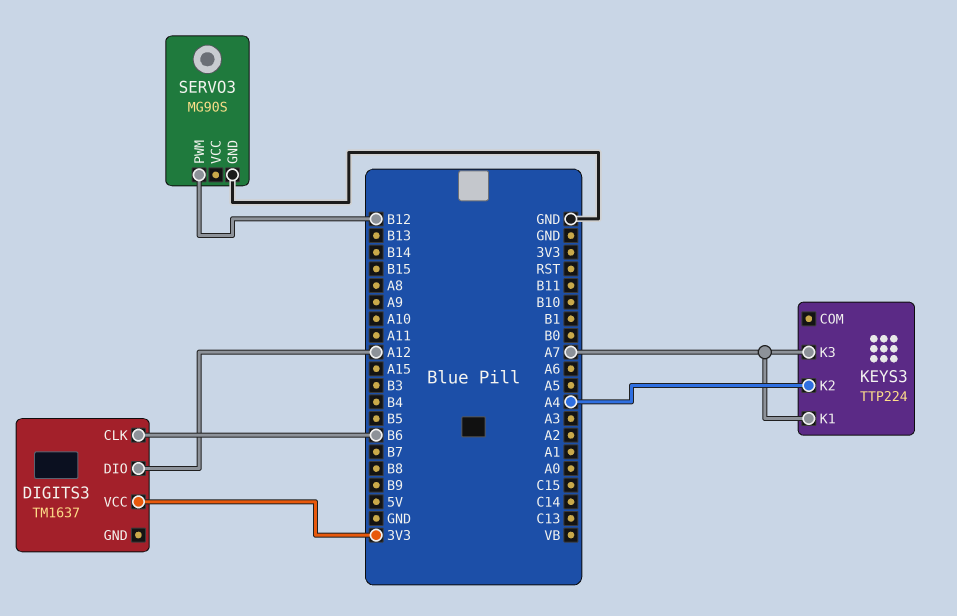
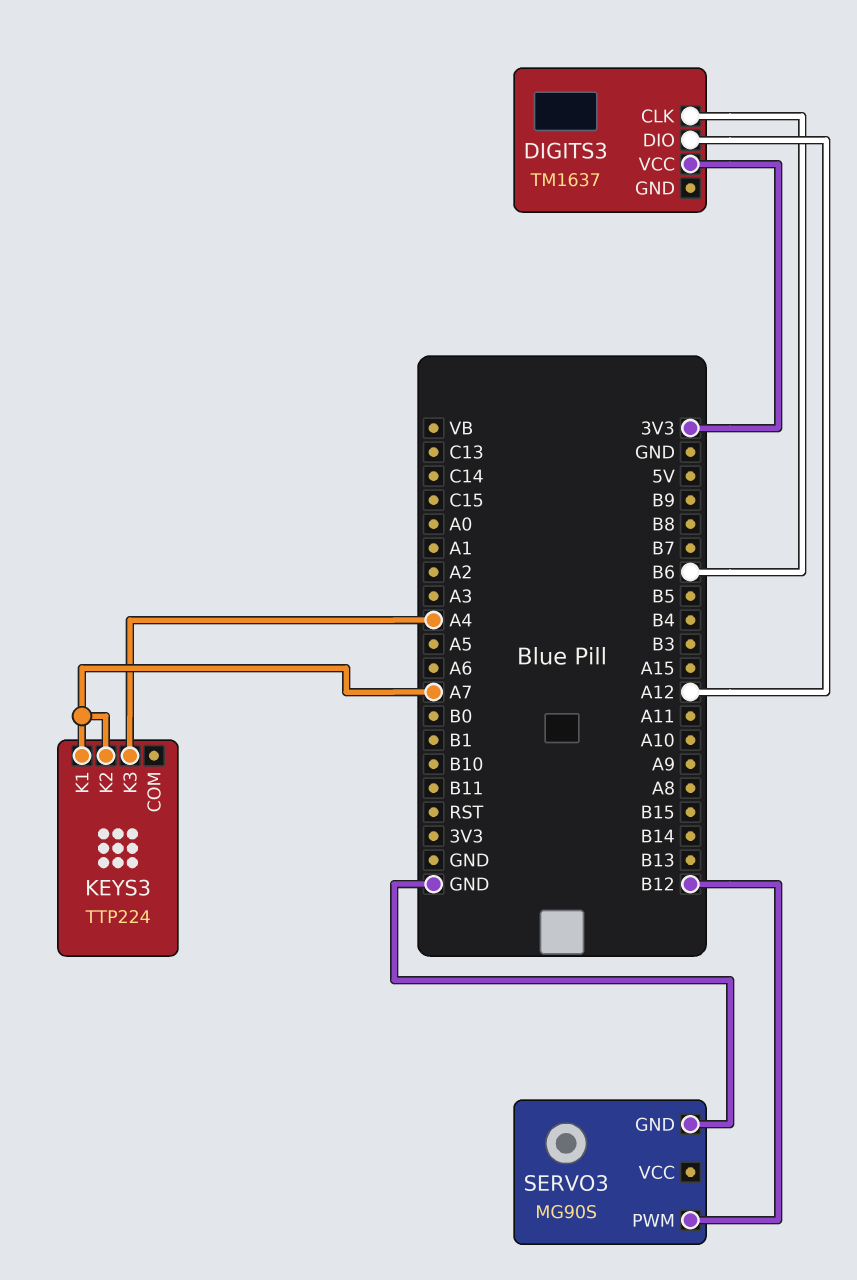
KEYS3 pin K2: A4 -> A7
KEYS3 pin K3: A7 -> A4

